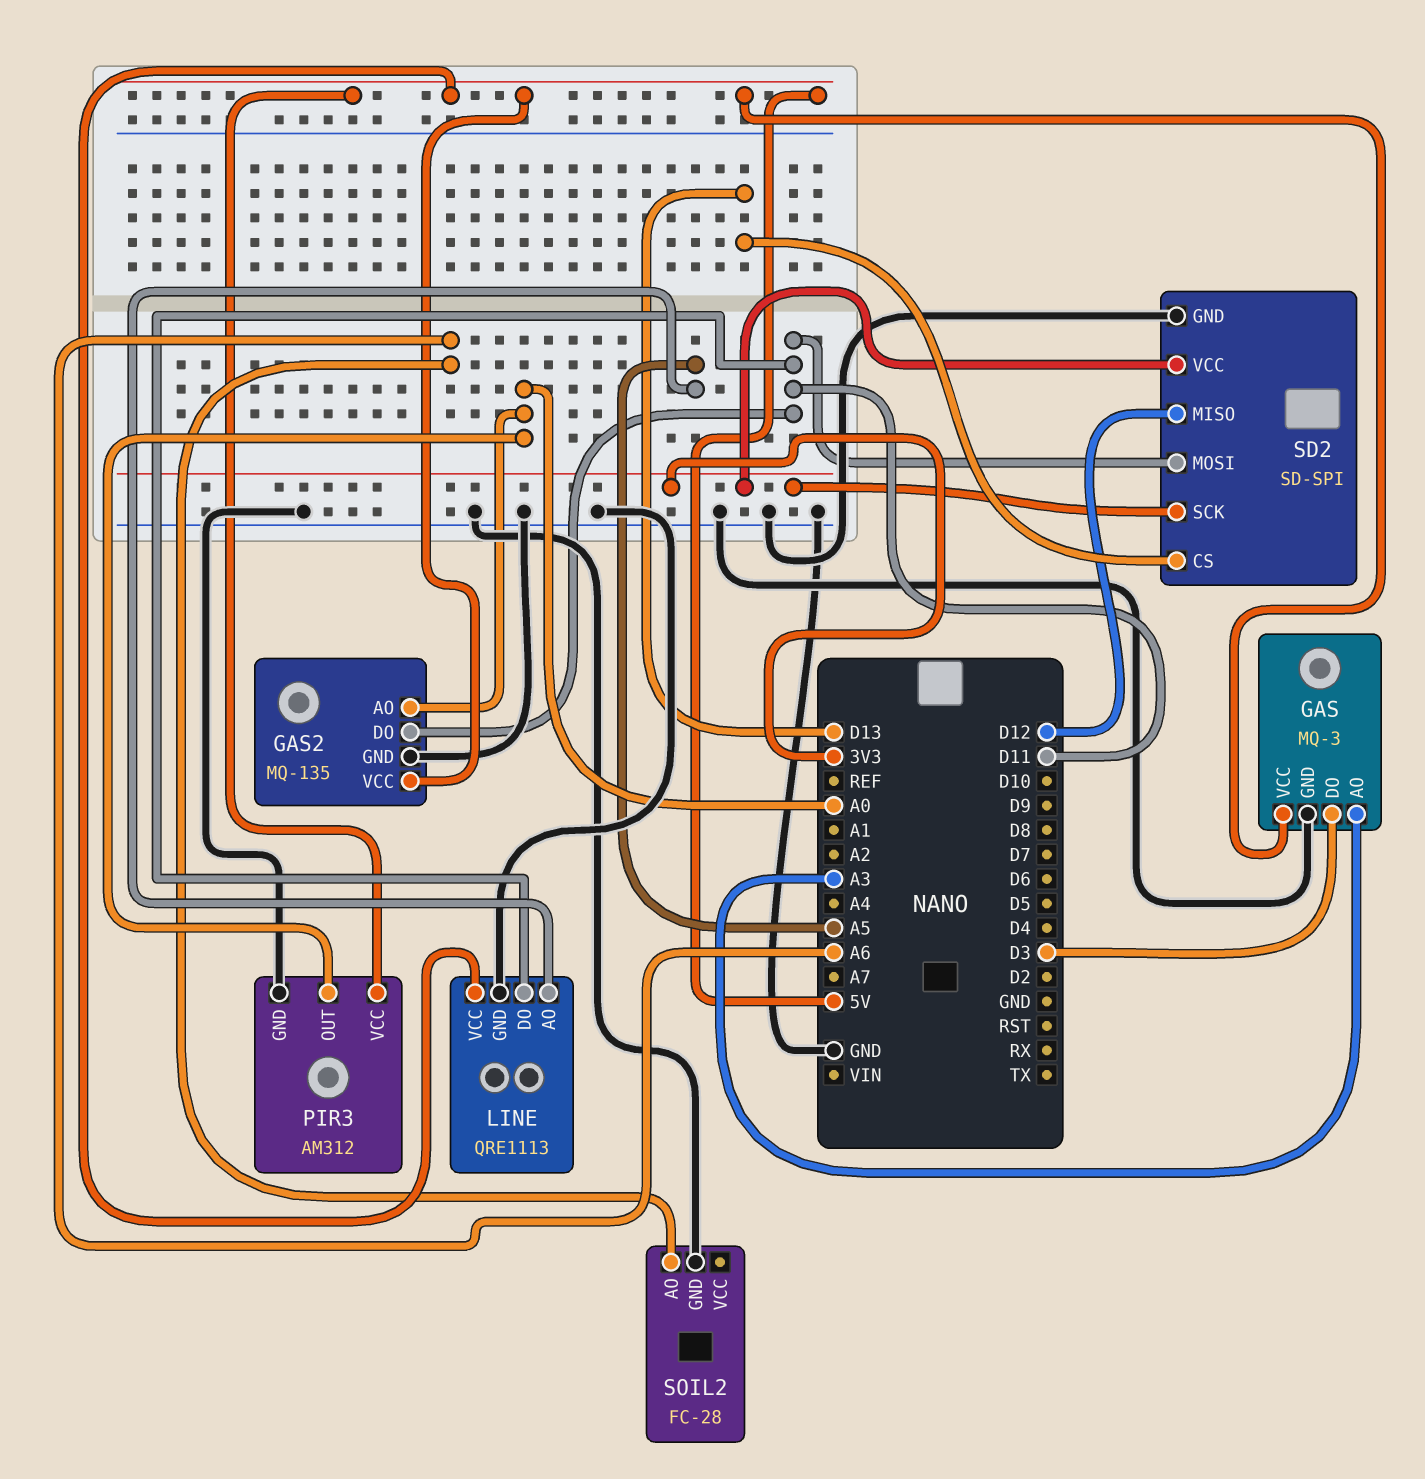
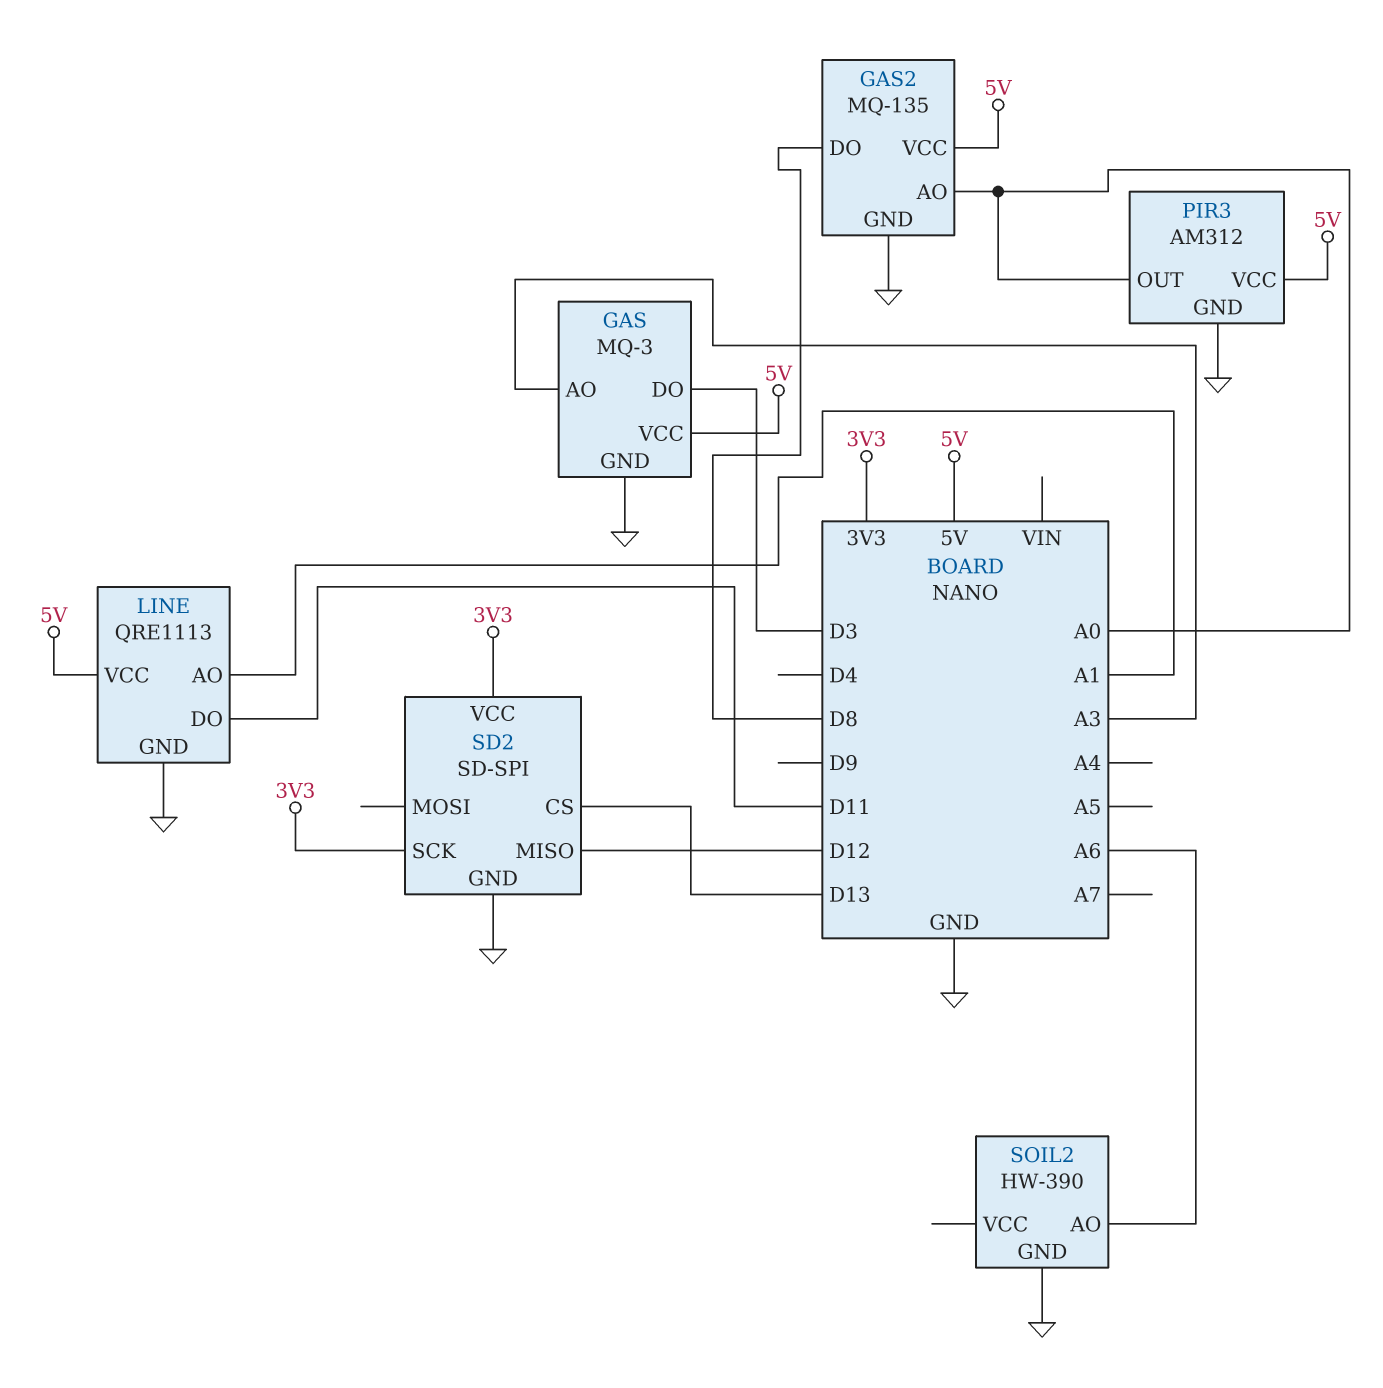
GAS2 pin DO: D11 -> D8
LINE pin AO: A5 -> A1
SD2 pin MOSI: D11 -> none
SOIL2: FC-28 -> HW-390

